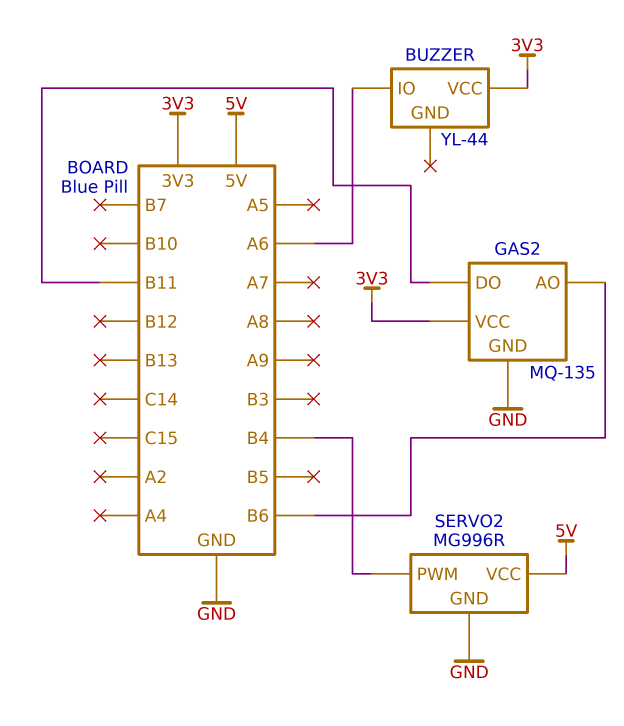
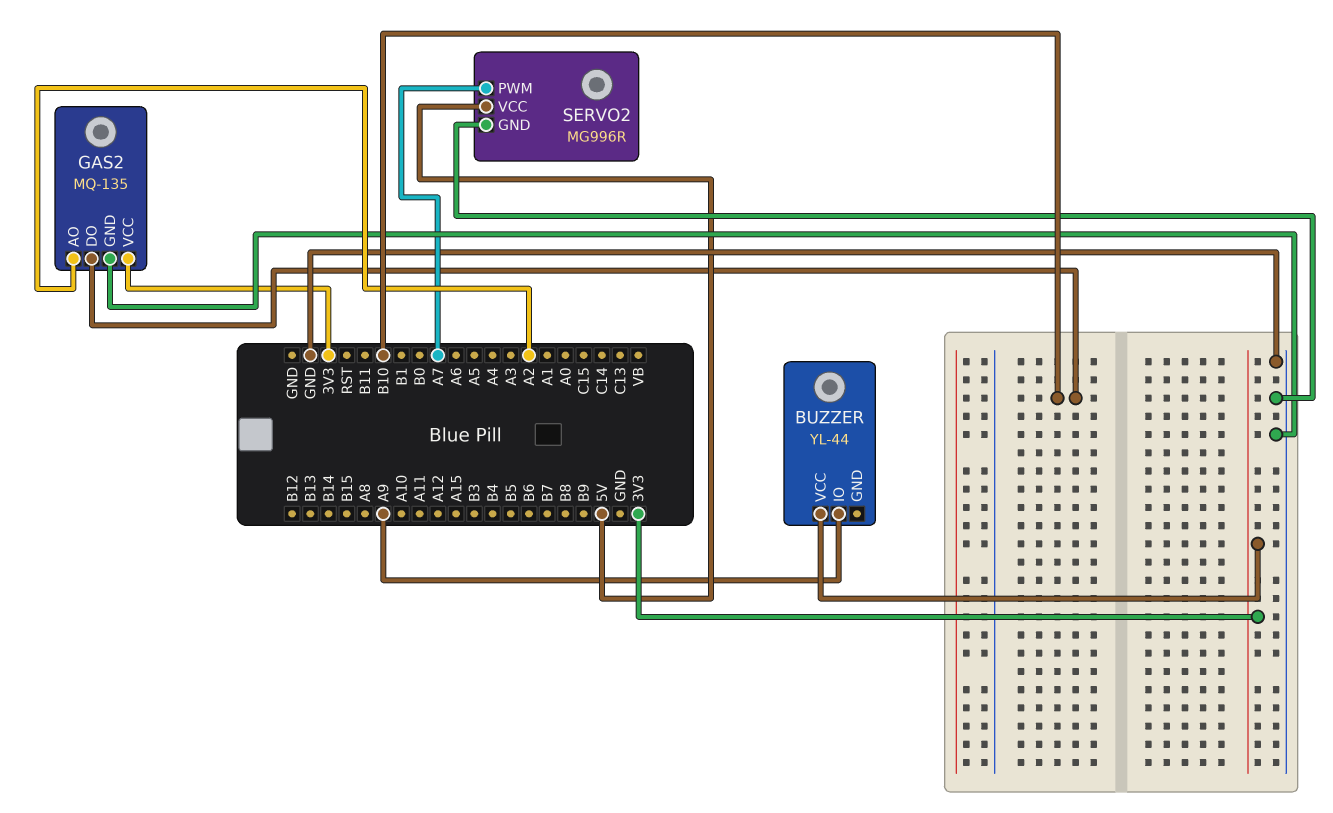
BUZZER pin IO: A6 -> A9
GAS2 pin AO: B6 -> A2
GAS2 pin DO: B11 -> B10
SERVO2 pin PWM: B4 -> A7

